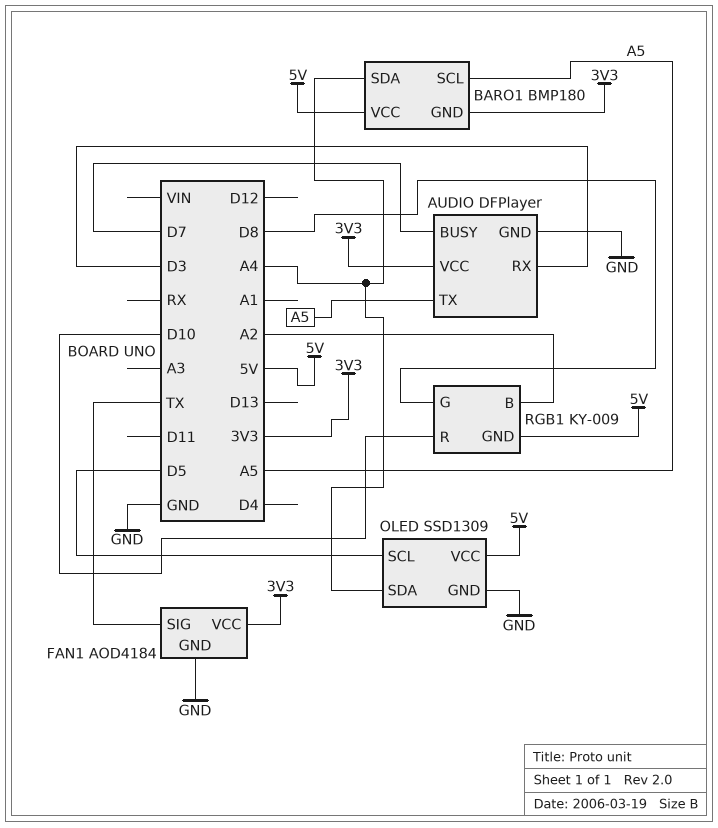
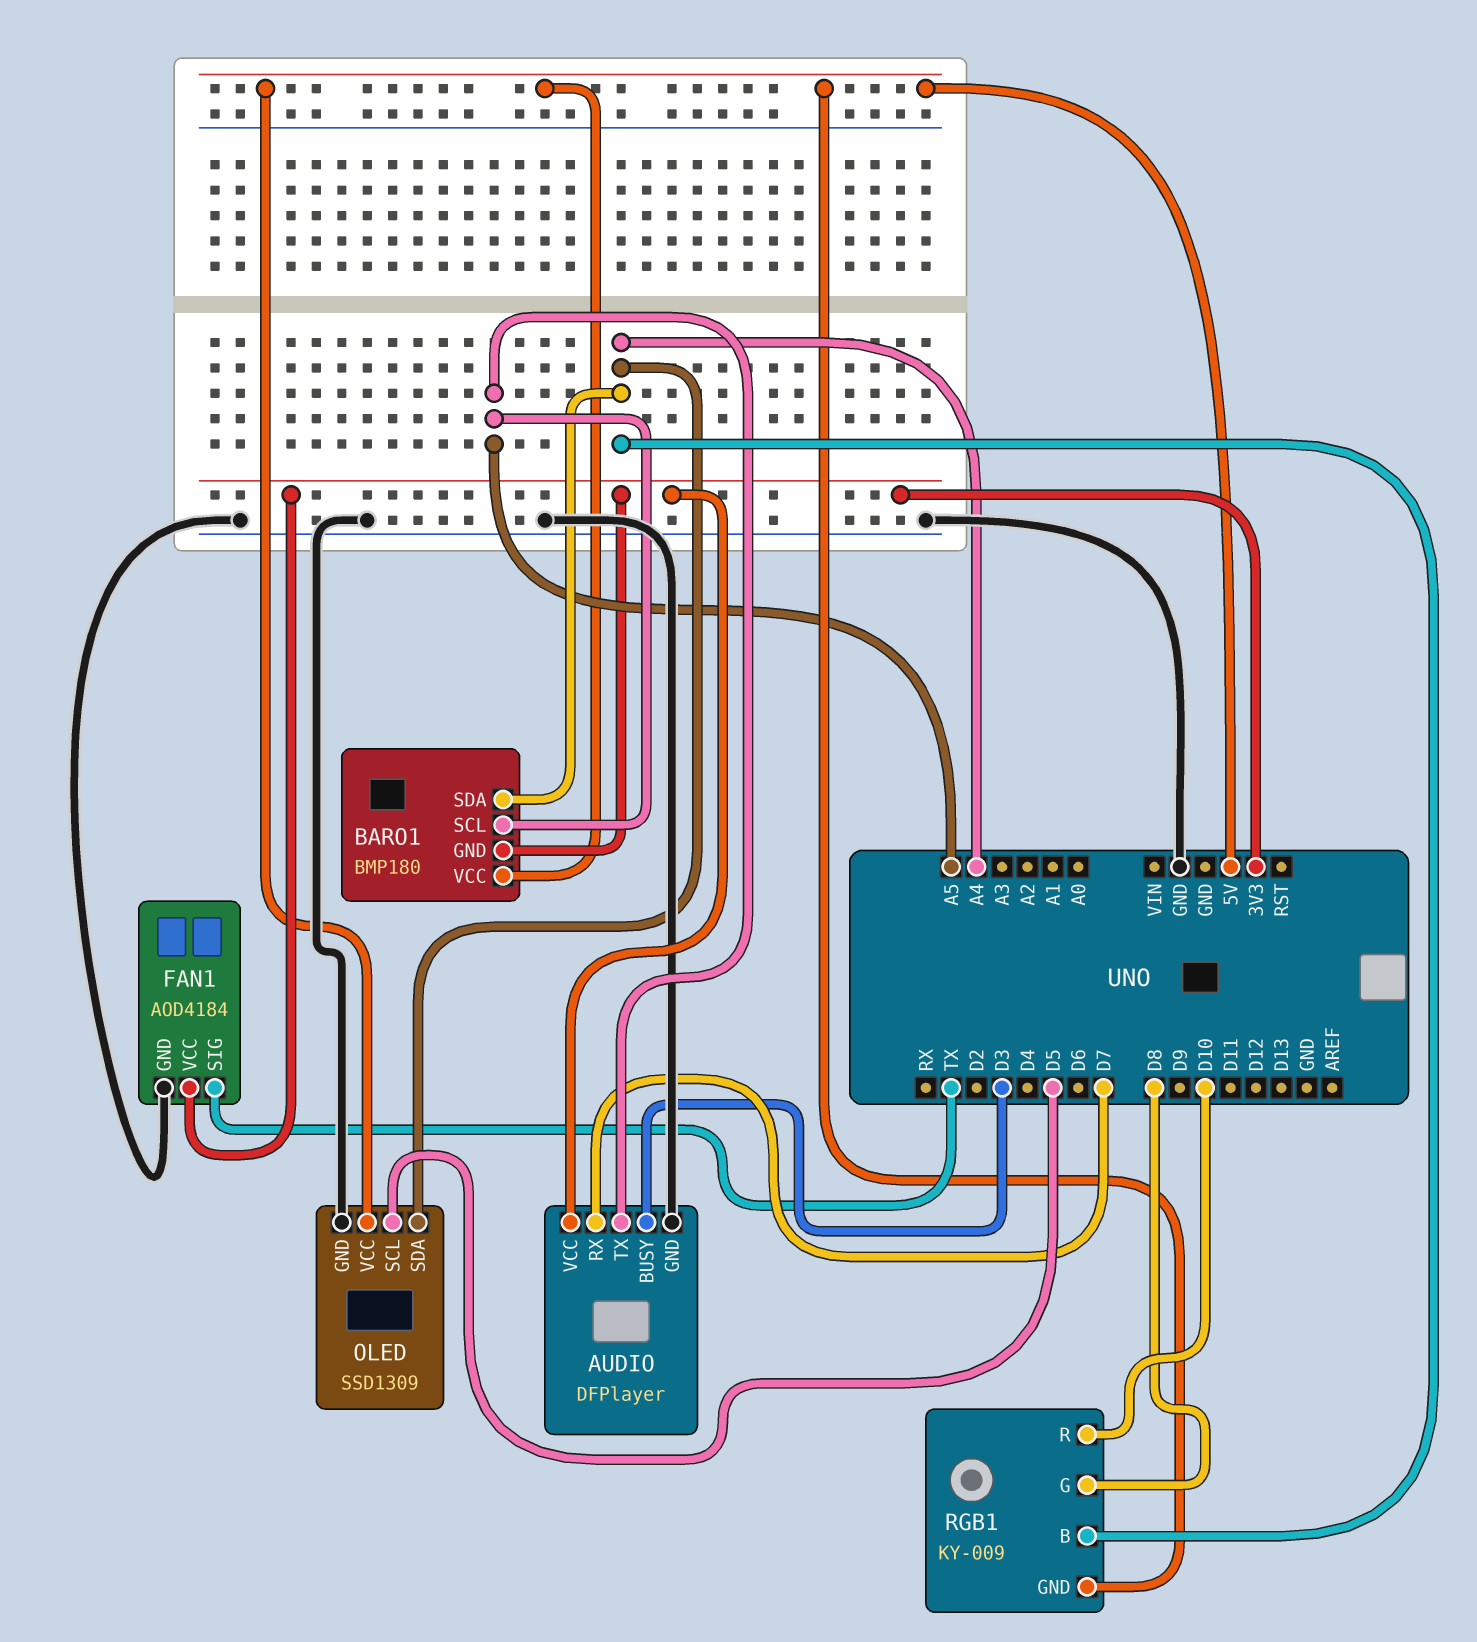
AUDIO pin BUSY: D7 -> D3
AUDIO pin RX: D3 -> D7
RGB1 pin B: A2 -> A4

